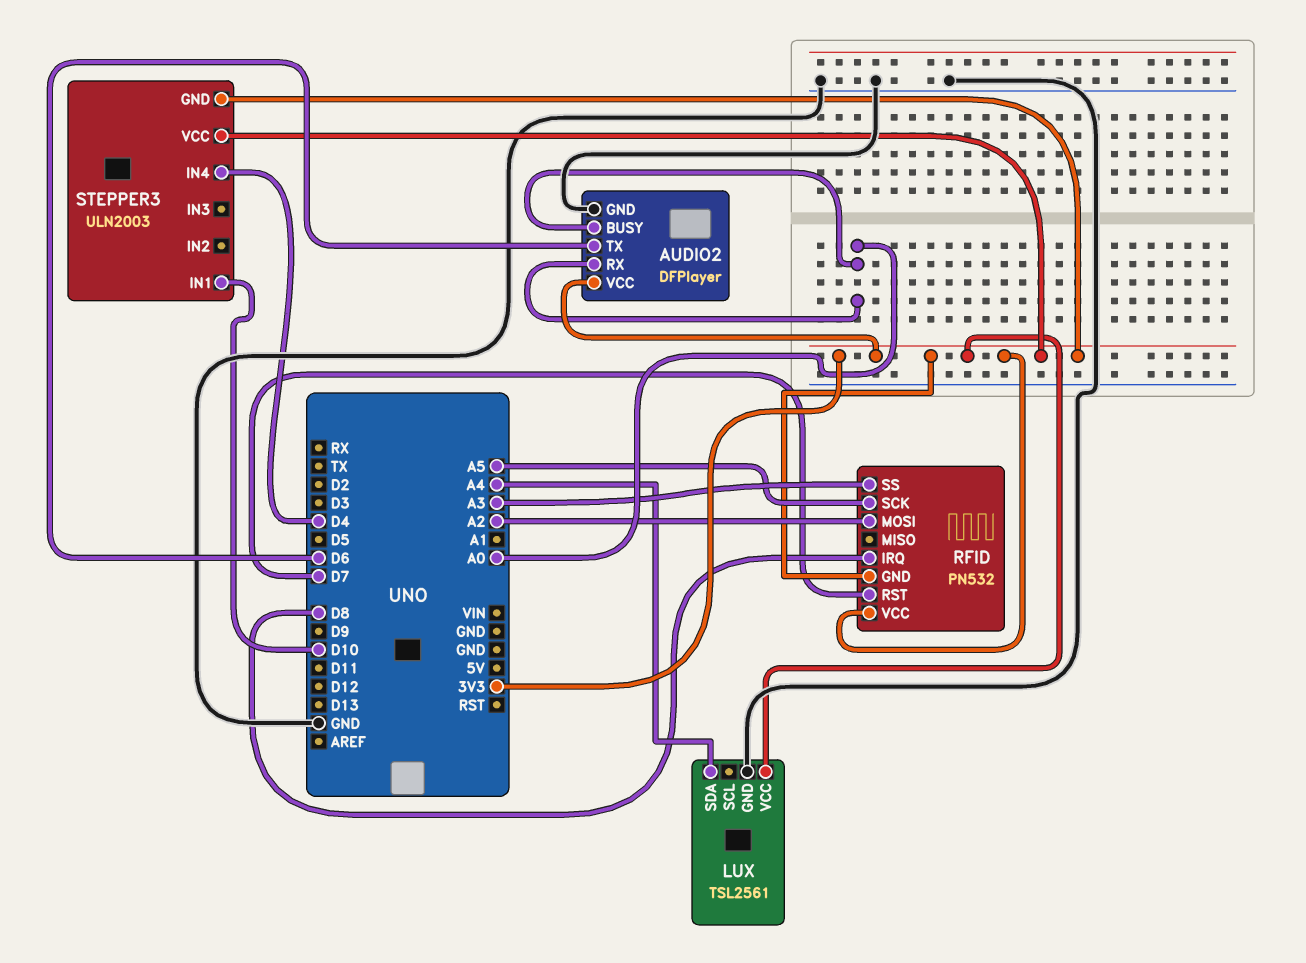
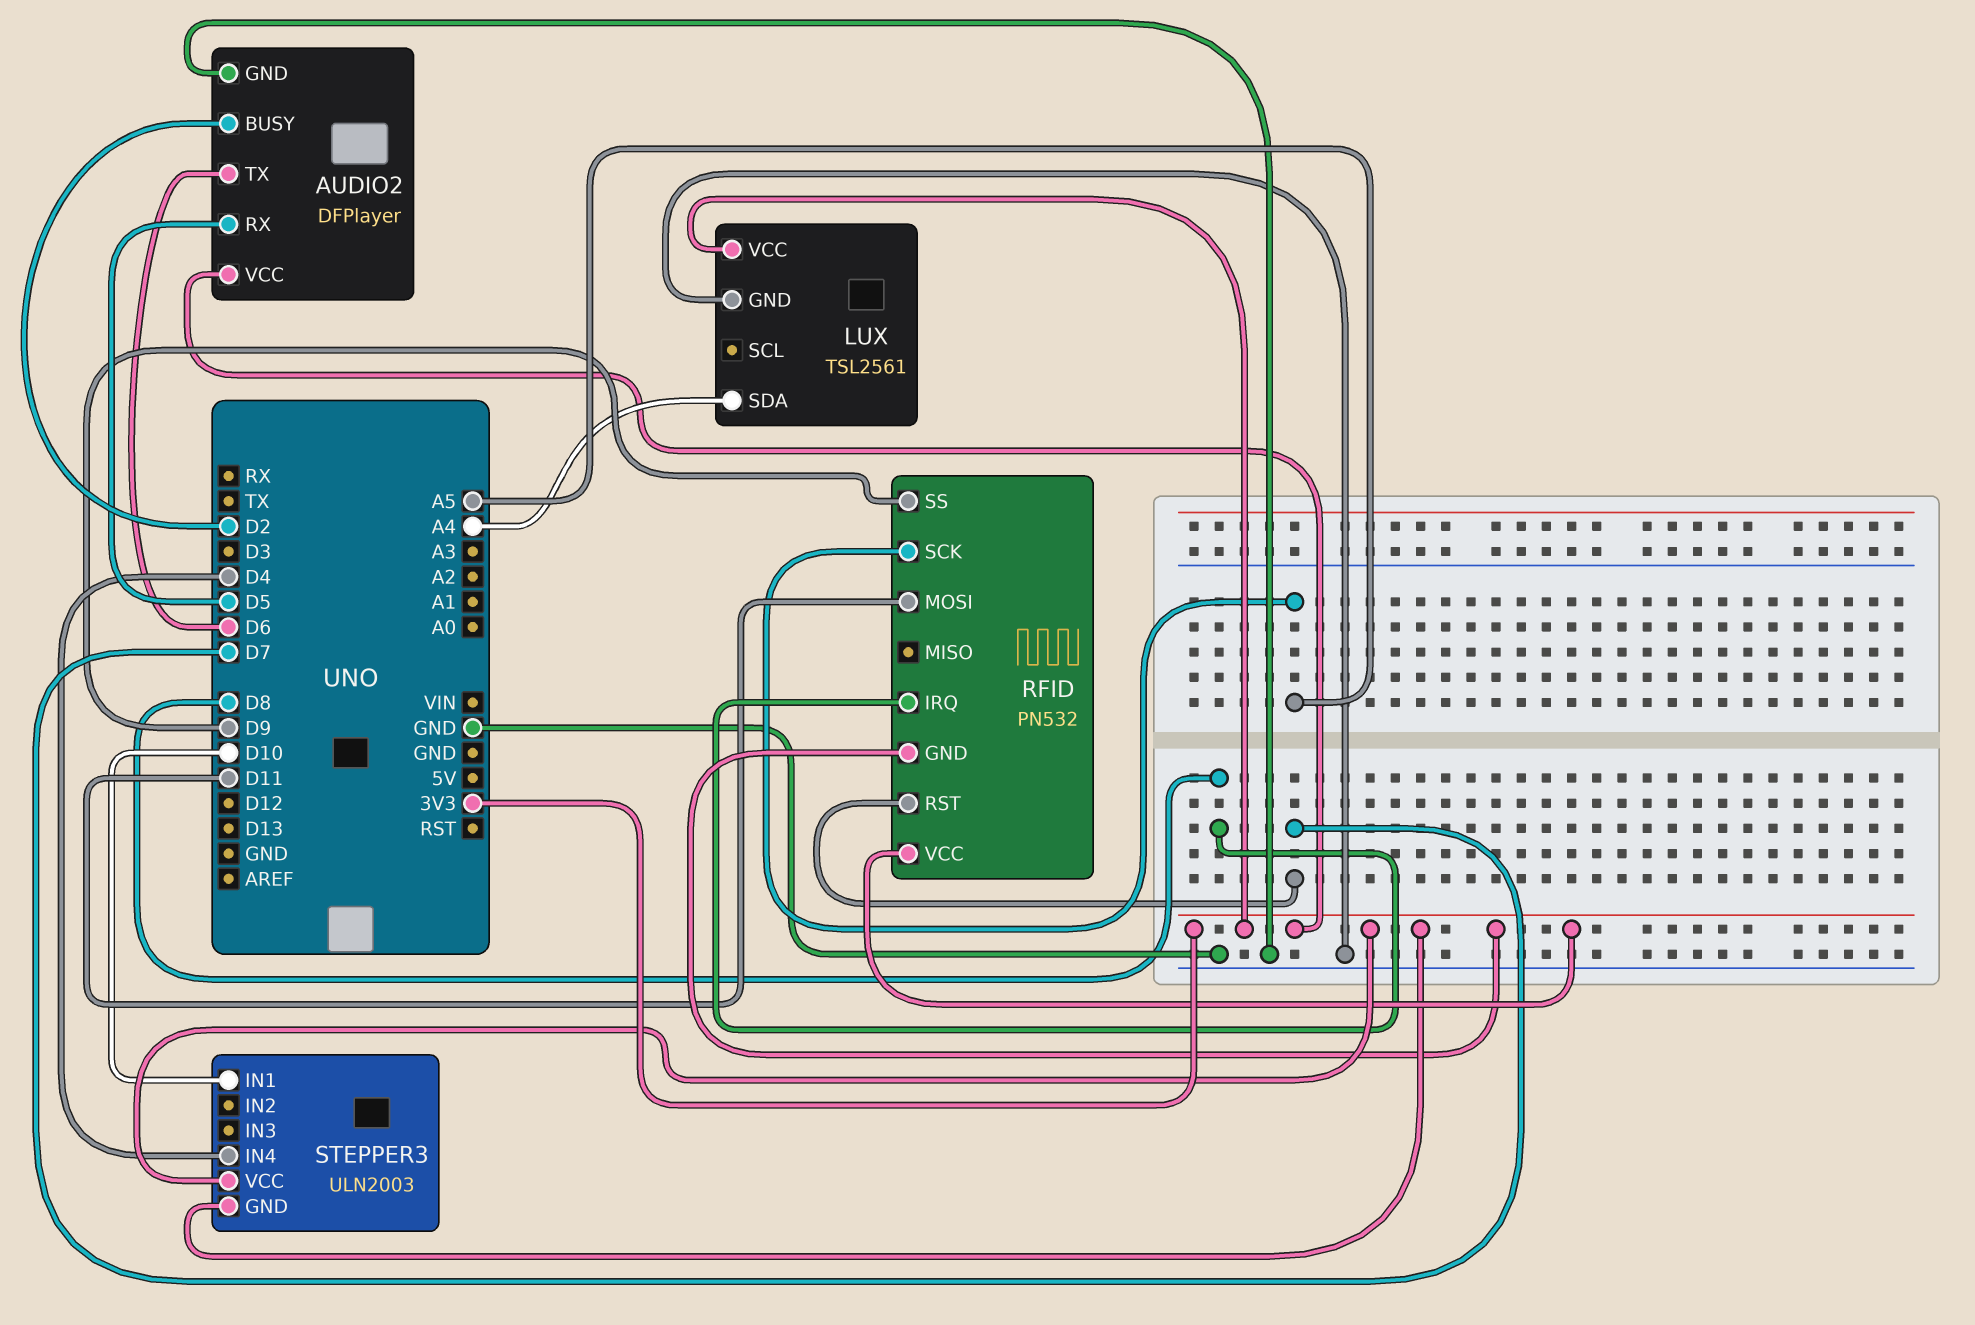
AUDIO2 pin BUSY: A0 -> D2
AUDIO2 pin RX: A0 -> D5
RFID pin MOSI: A2 -> D11
RFID pin SS: A3 -> D9

